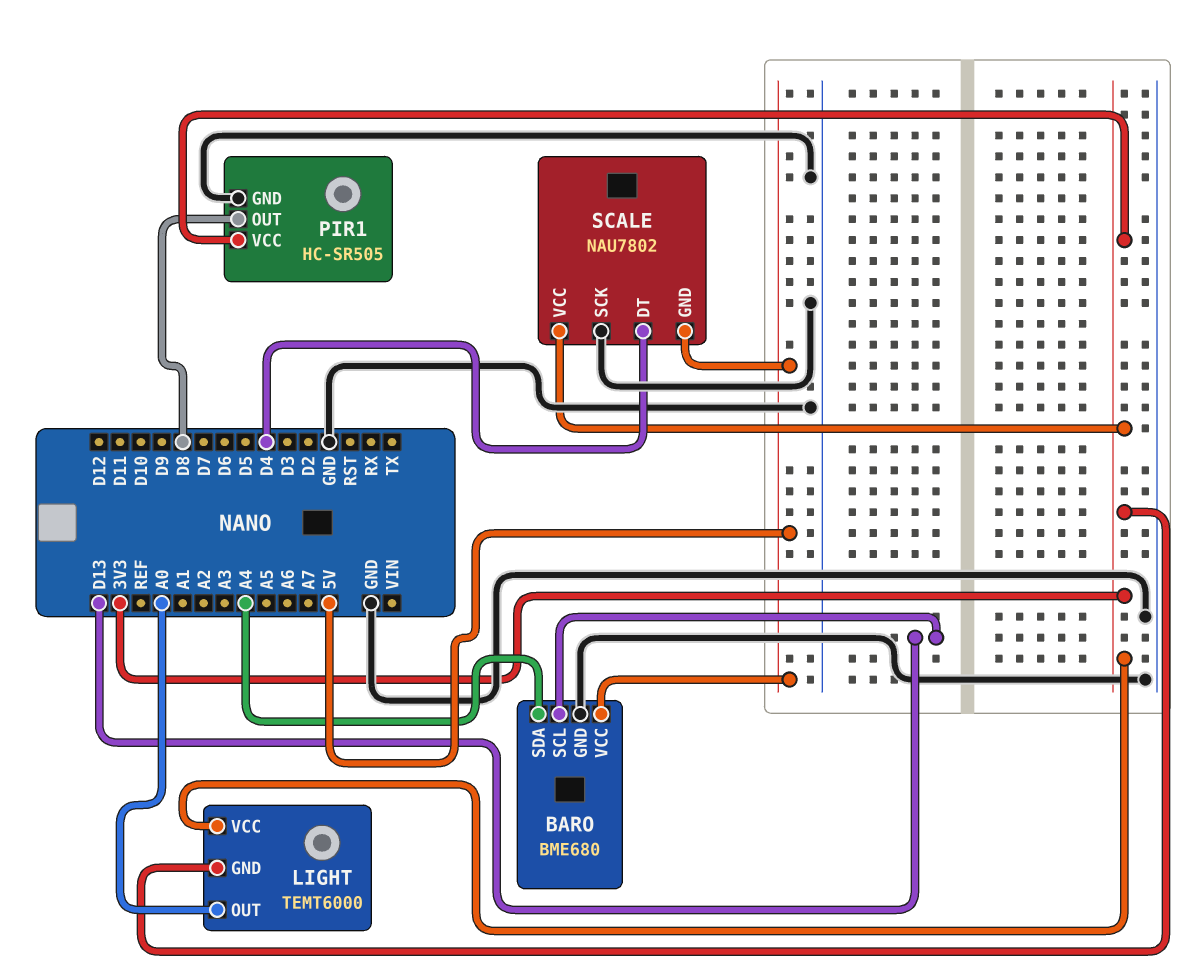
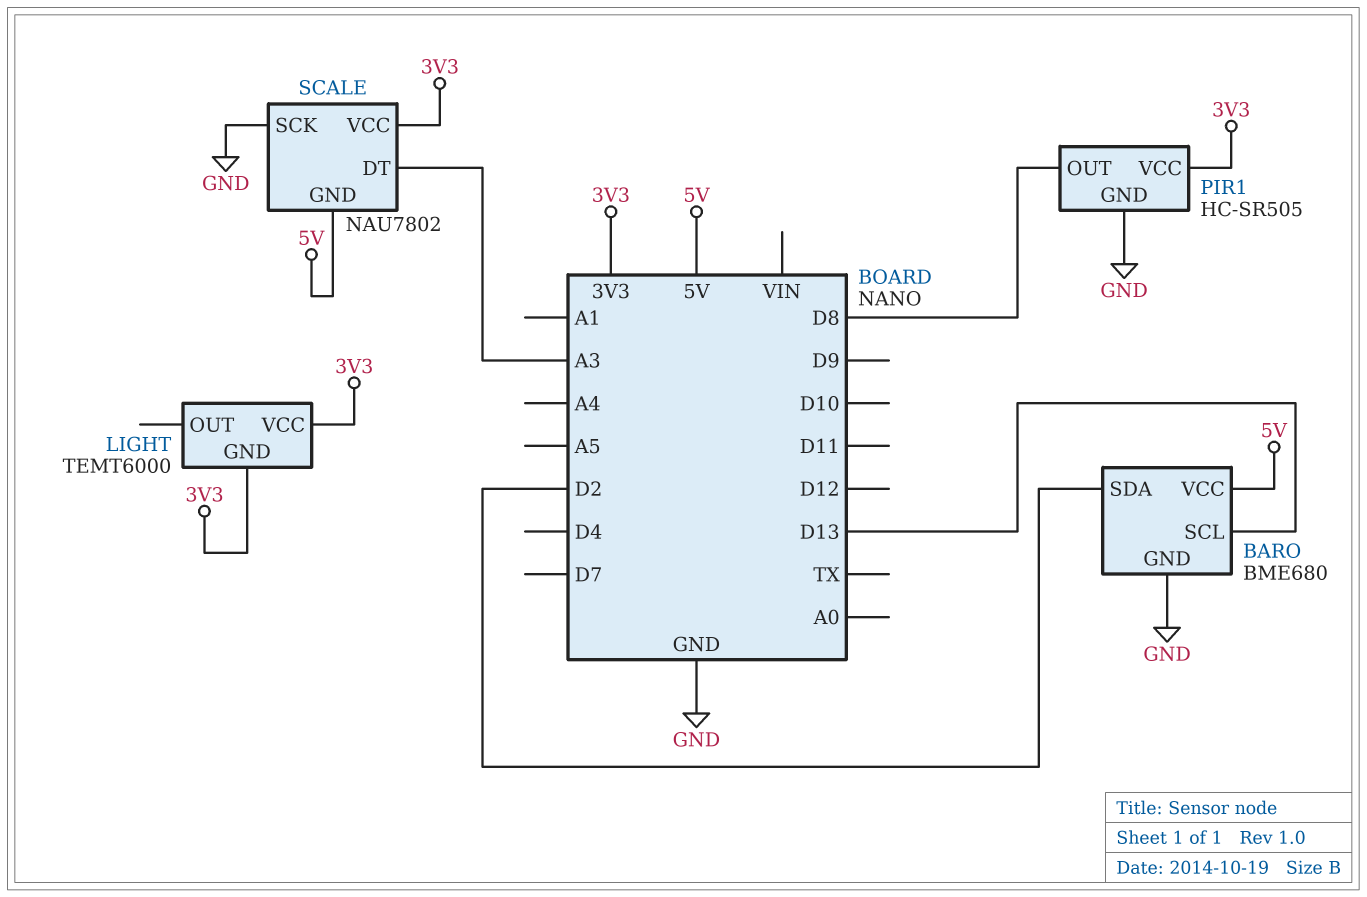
BARO pin SDA: A4 -> D2
LIGHT pin OUT: A0 -> none
SCALE pin DT: D4 -> A3

